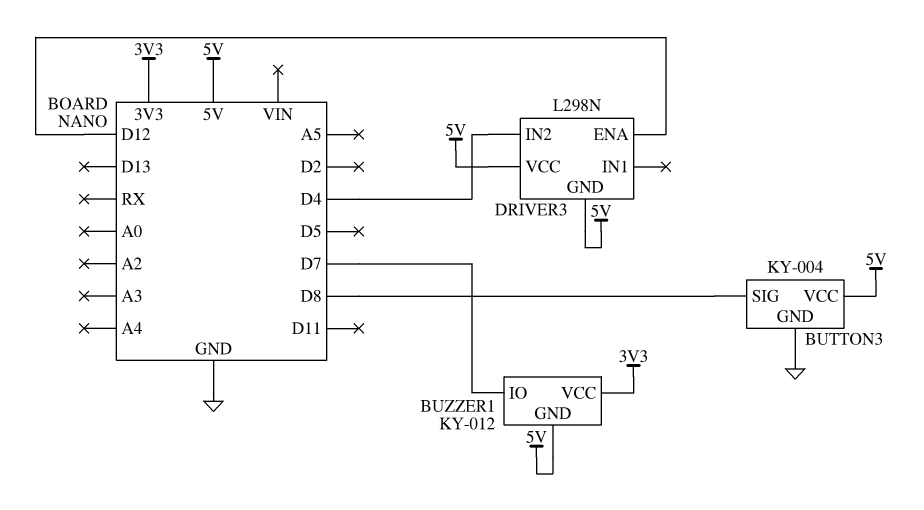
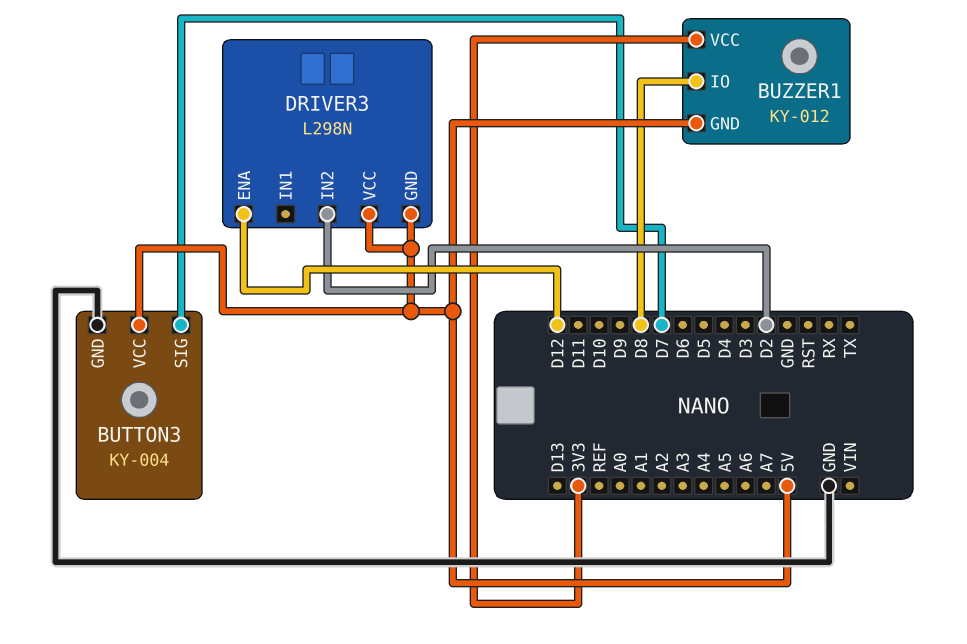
BUTTON3 pin SIG: D8 -> D7
BUZZER1 pin IO: D7 -> D8
DRIVER3 pin IN2: D4 -> D2

